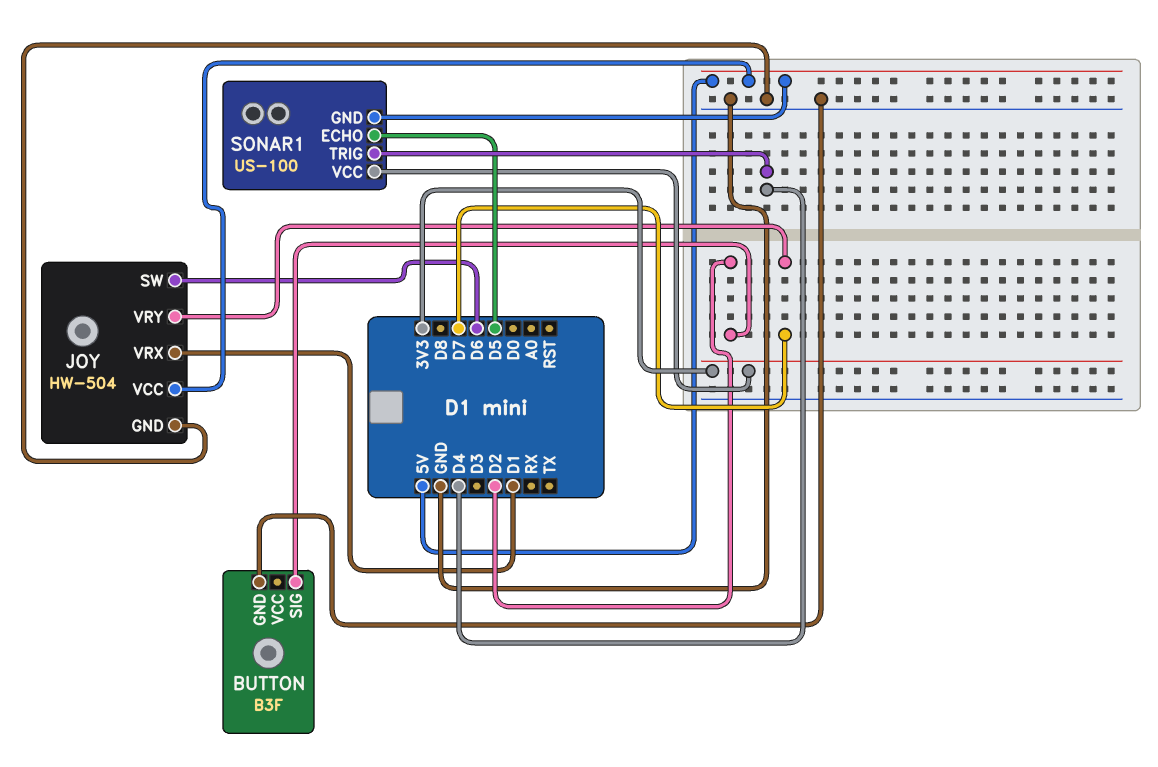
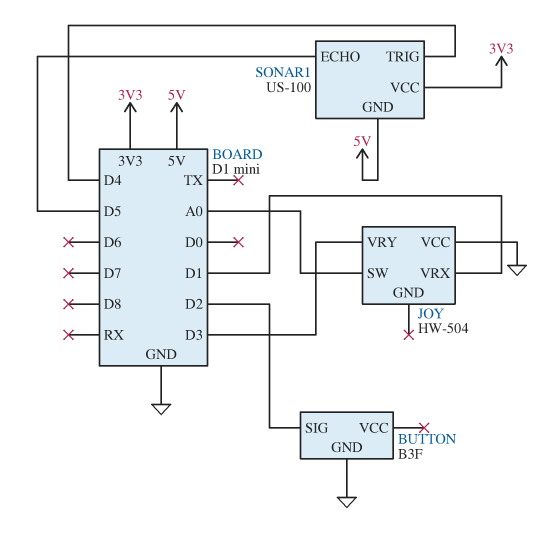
JOY pin GND: GND -> none
JOY pin SW: D6 -> A0
JOY pin VCC: 5V -> GND
JOY pin VRY: D7 -> D3

